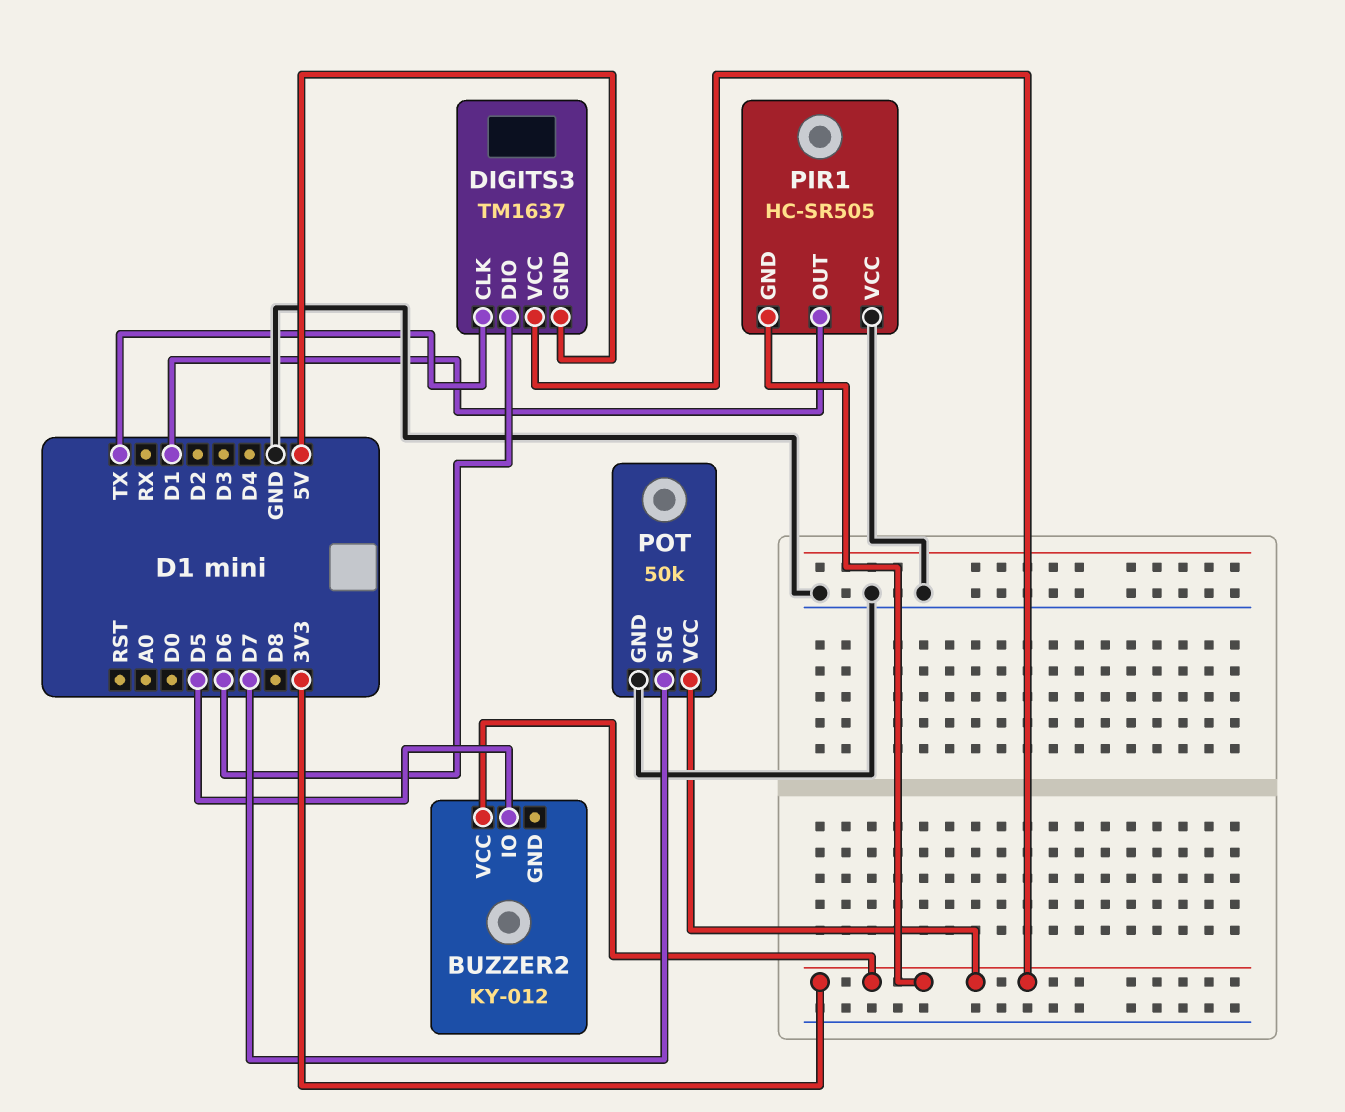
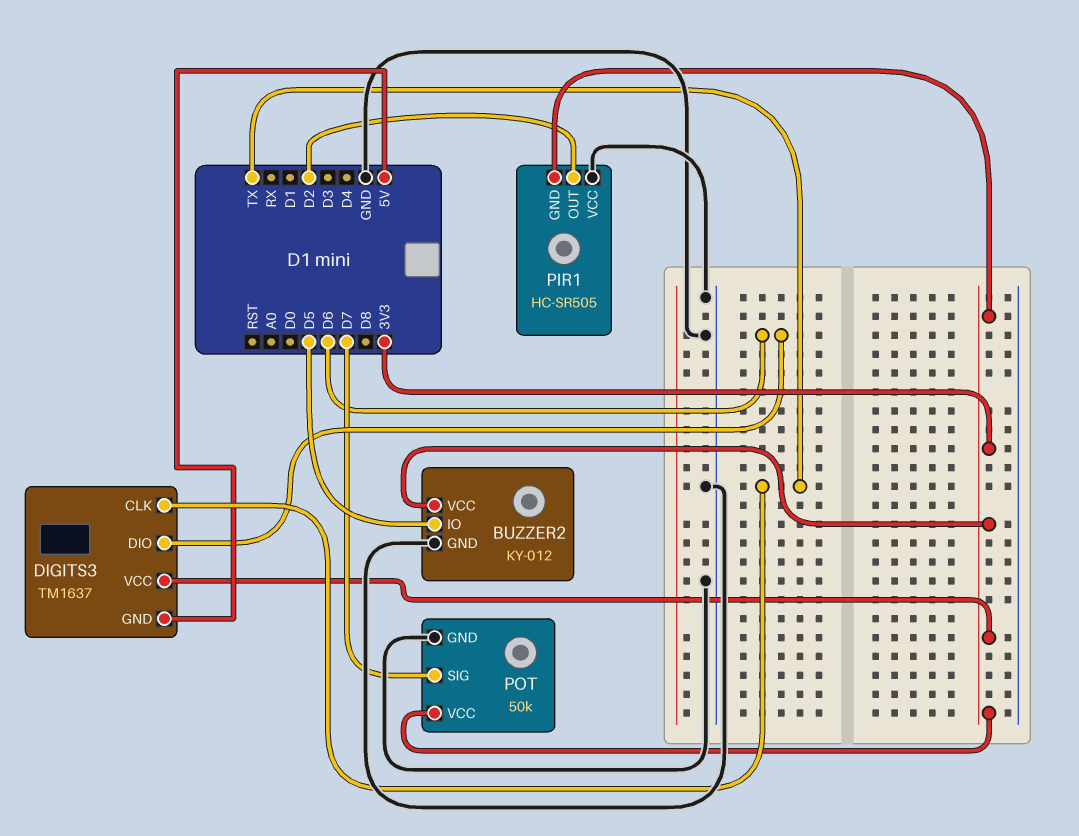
BUZZER2 pin GND: none -> GND
PIR1 pin OUT: D1 -> D2

